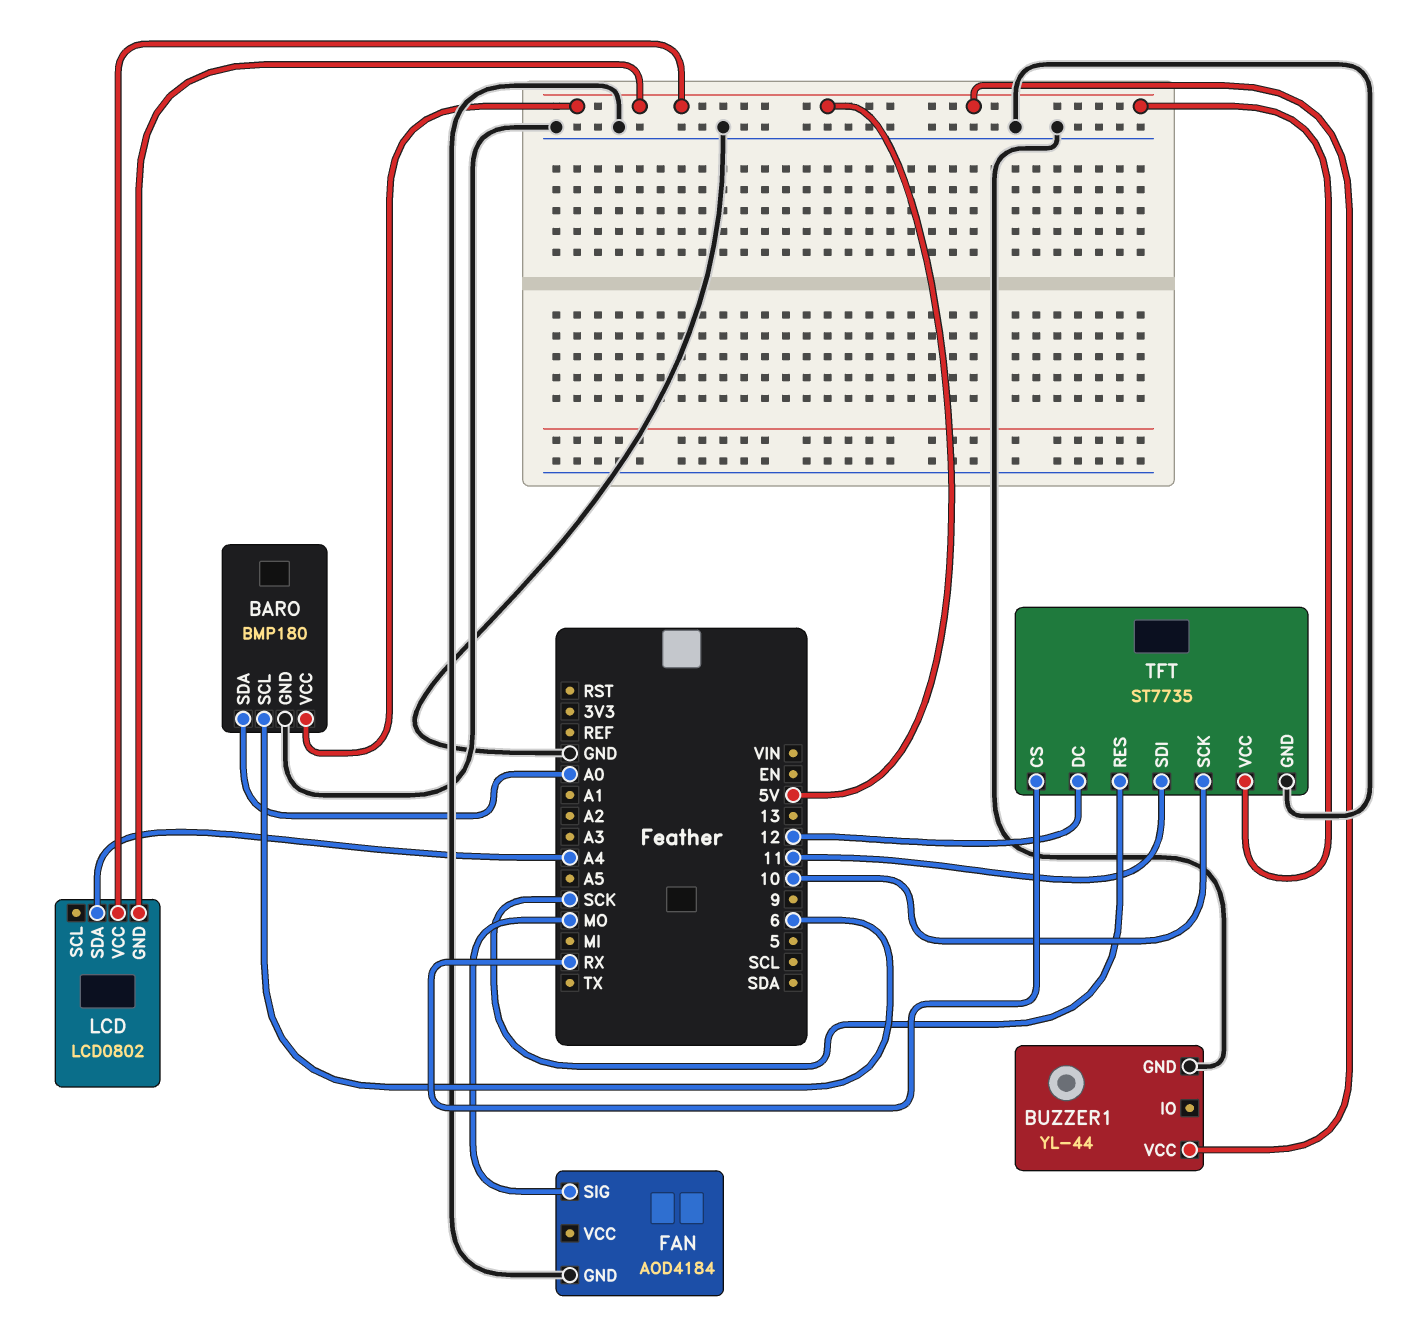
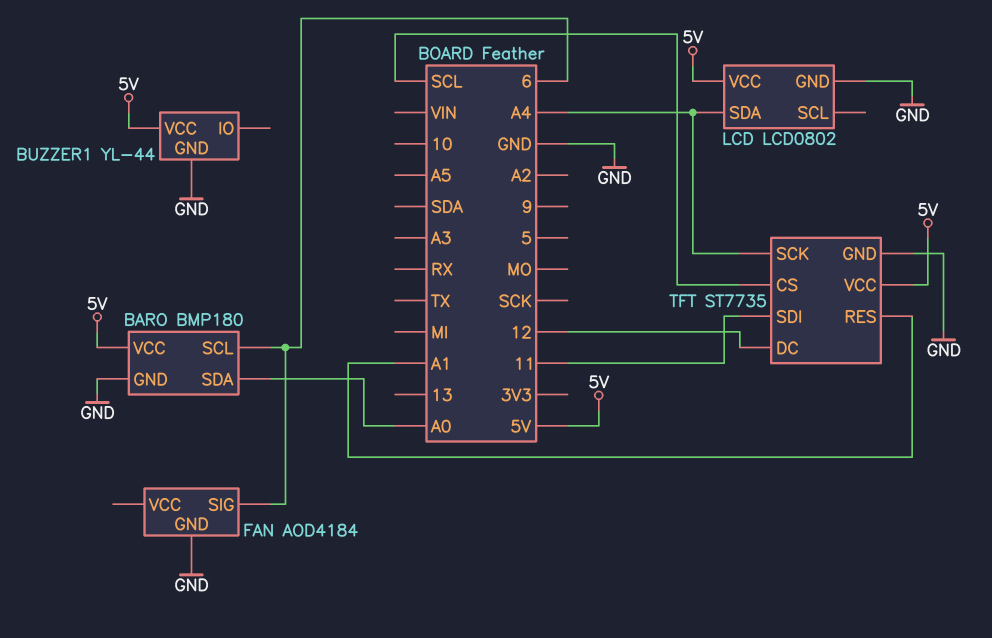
FAN pin SIG: MO -> 6
LCD pin GND: 5V -> GND
TFT pin CS: RX -> SCL
TFT pin RES: SCK -> A1
TFT pin SCK: 10 -> A4

